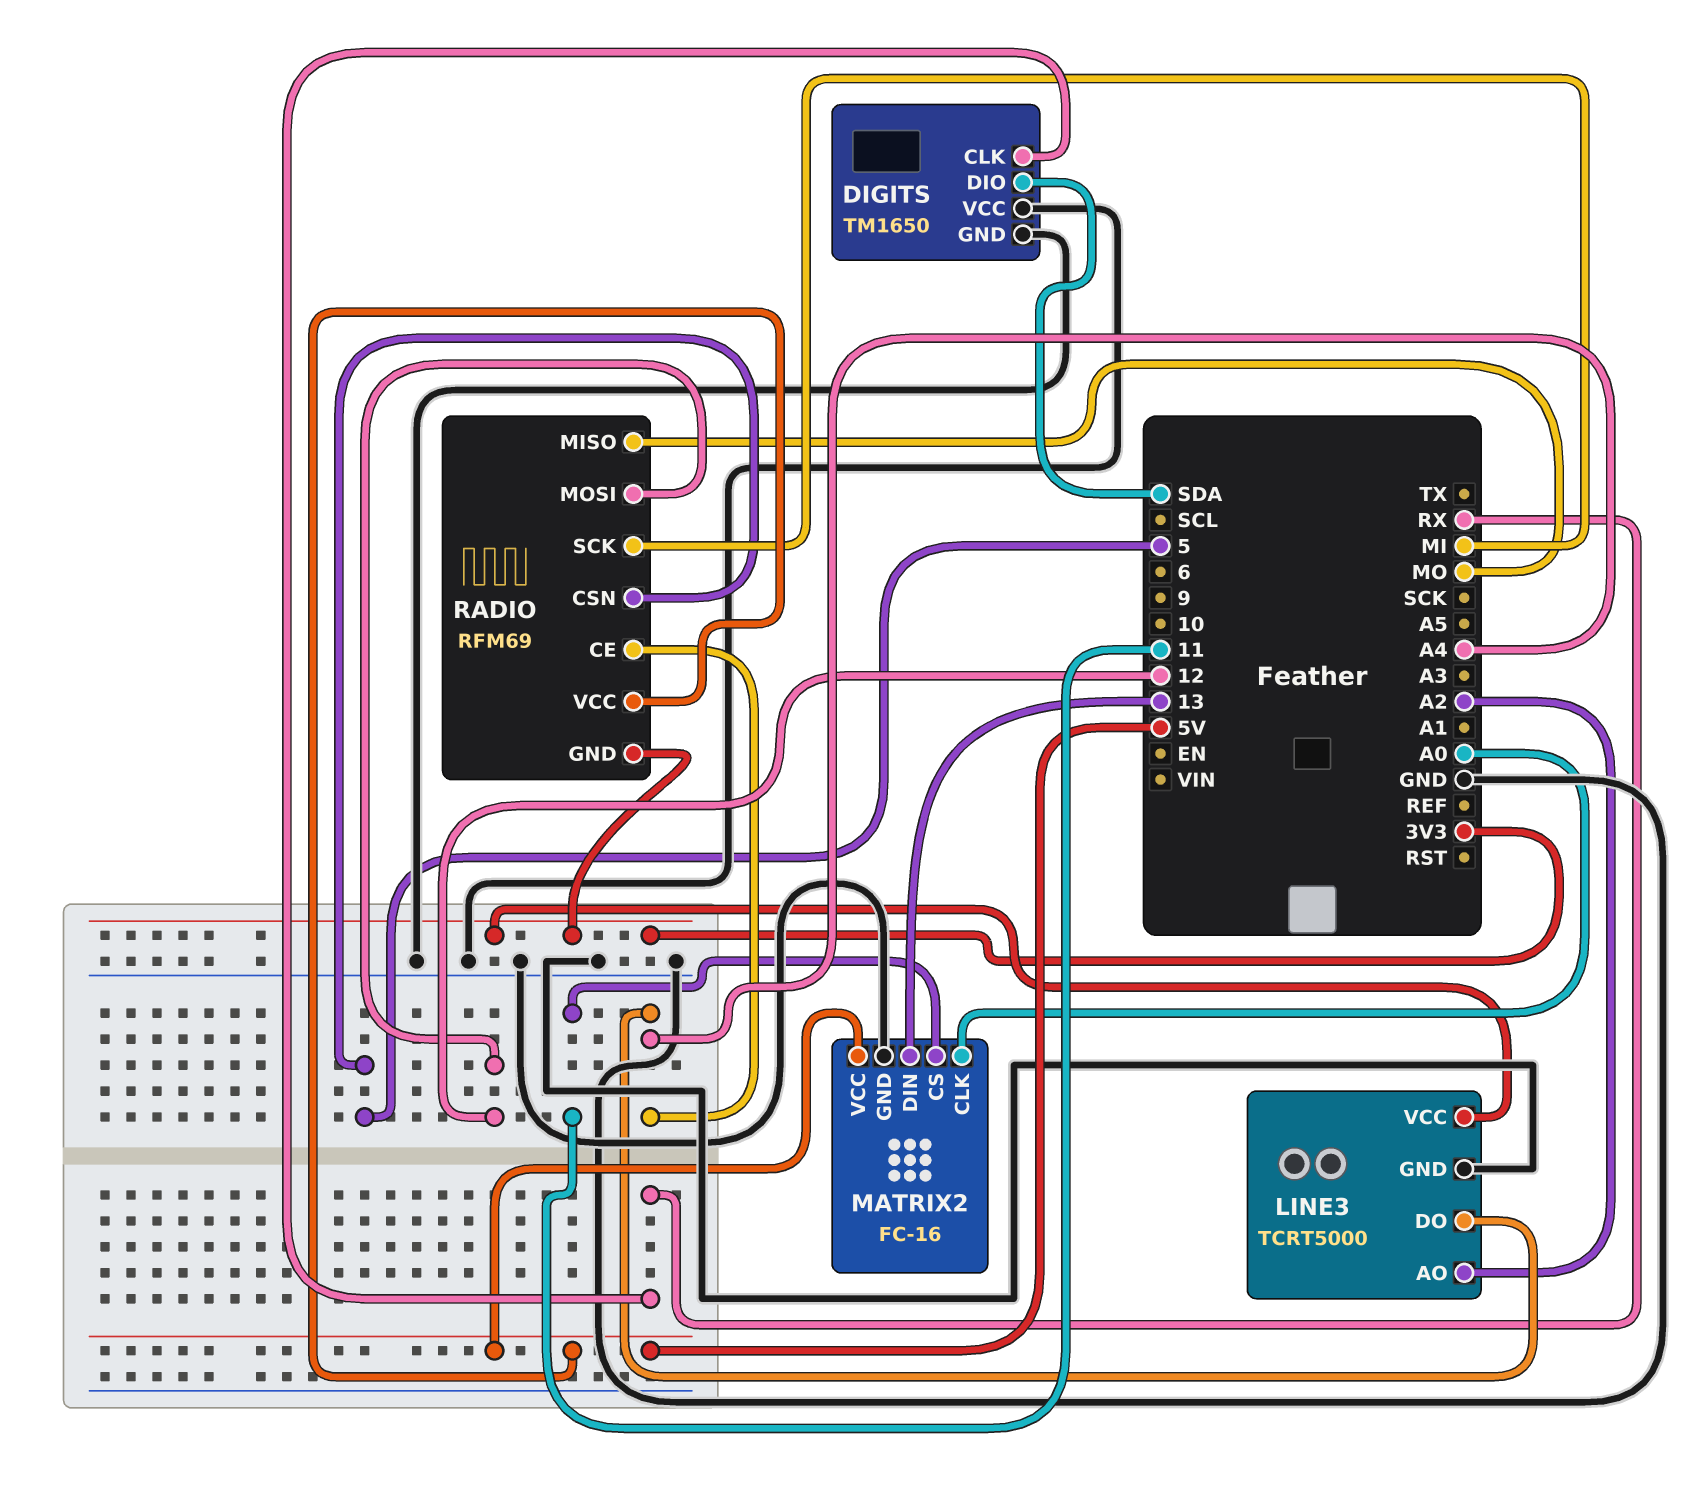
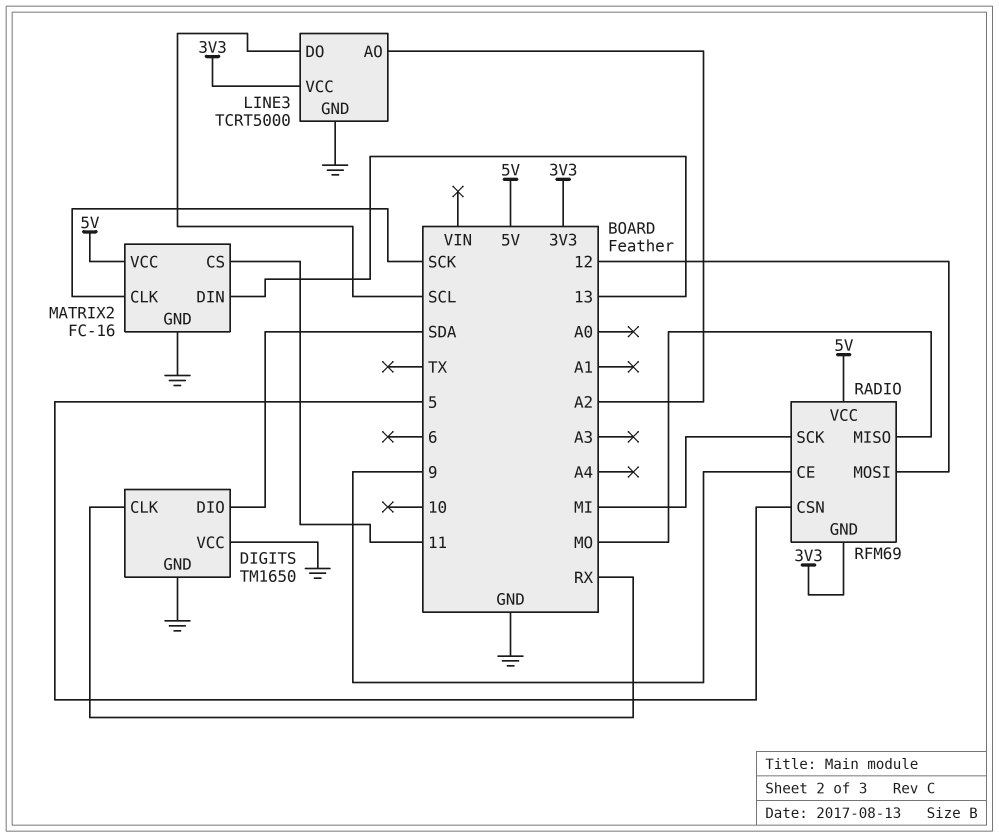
LINE3 pin DO: A4 -> SCL
MATRIX2 pin CLK: A0 -> SCK
RADIO pin CE: A4 -> 9

